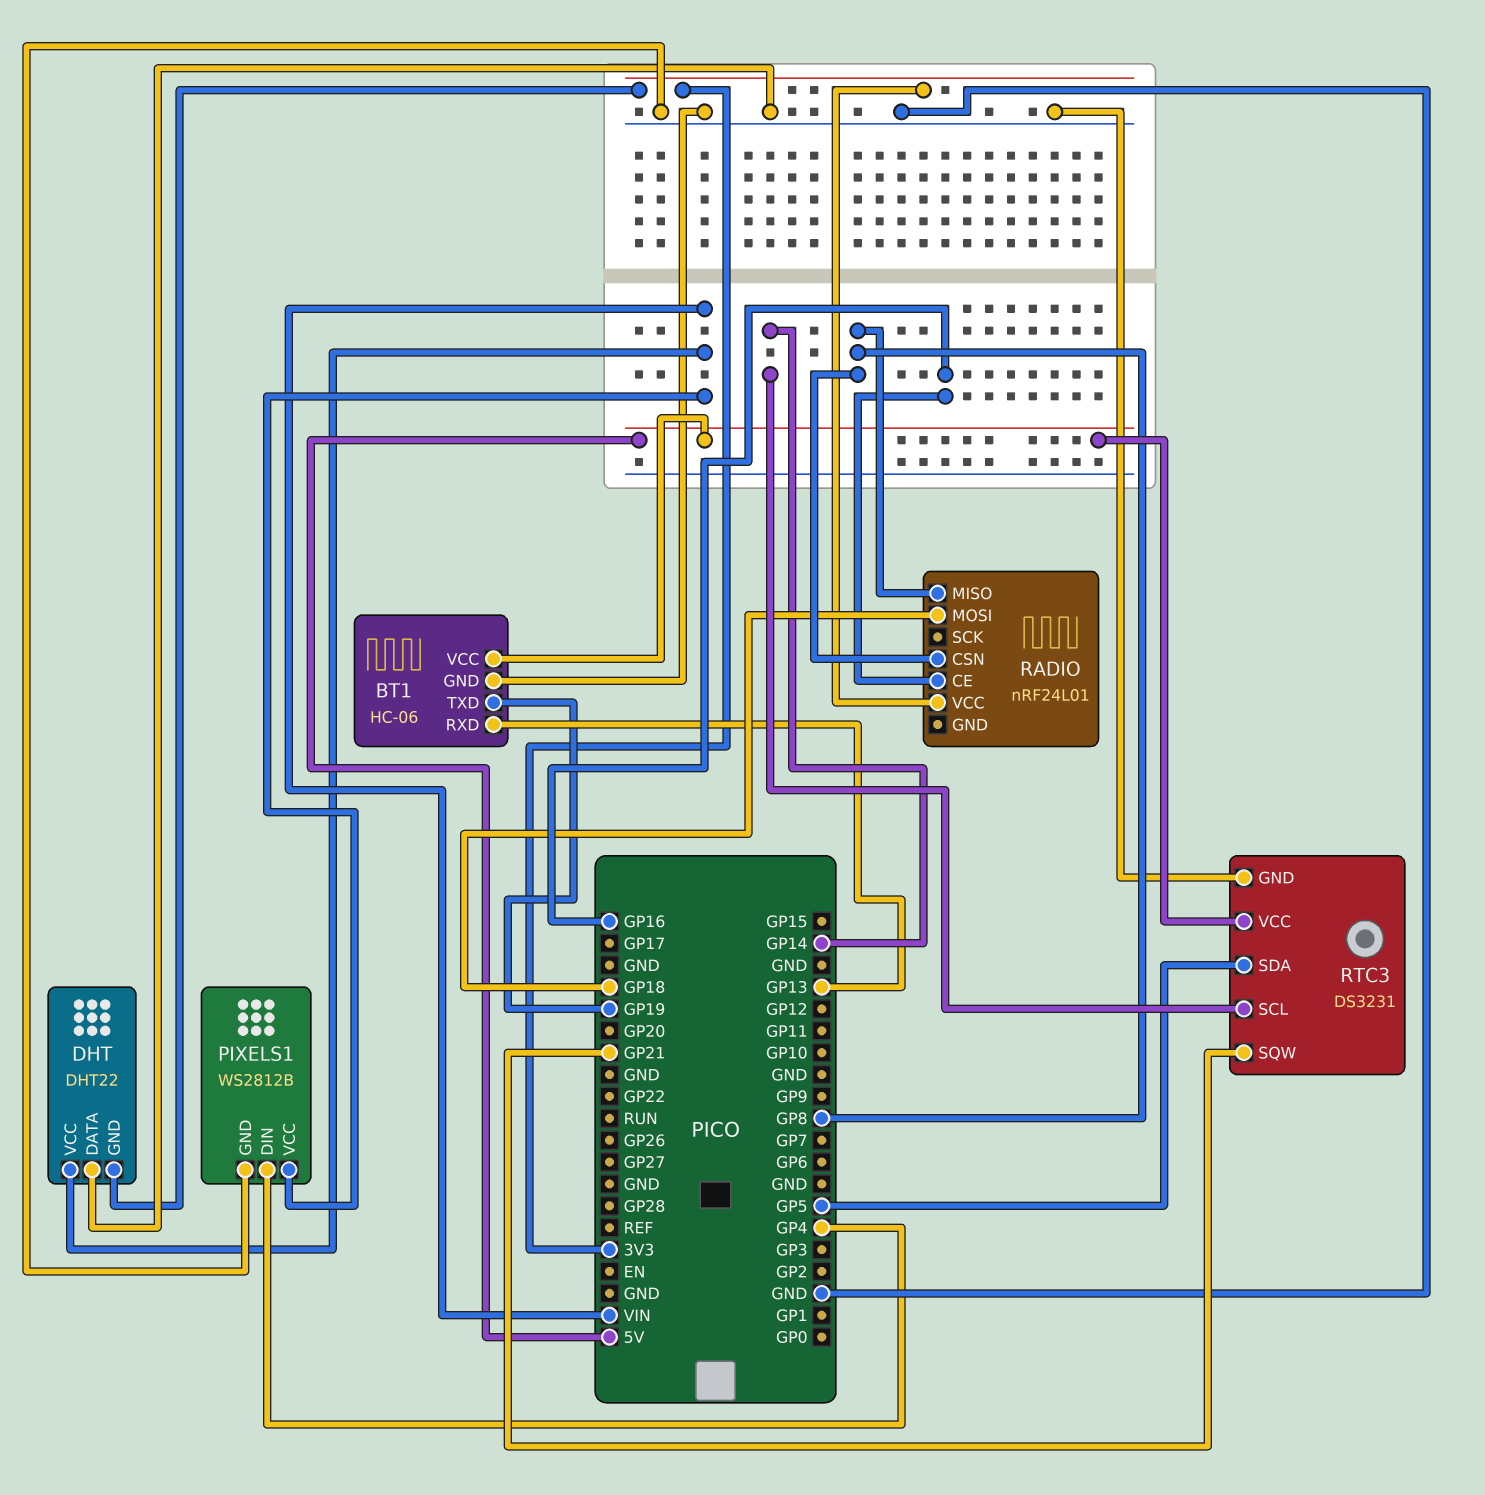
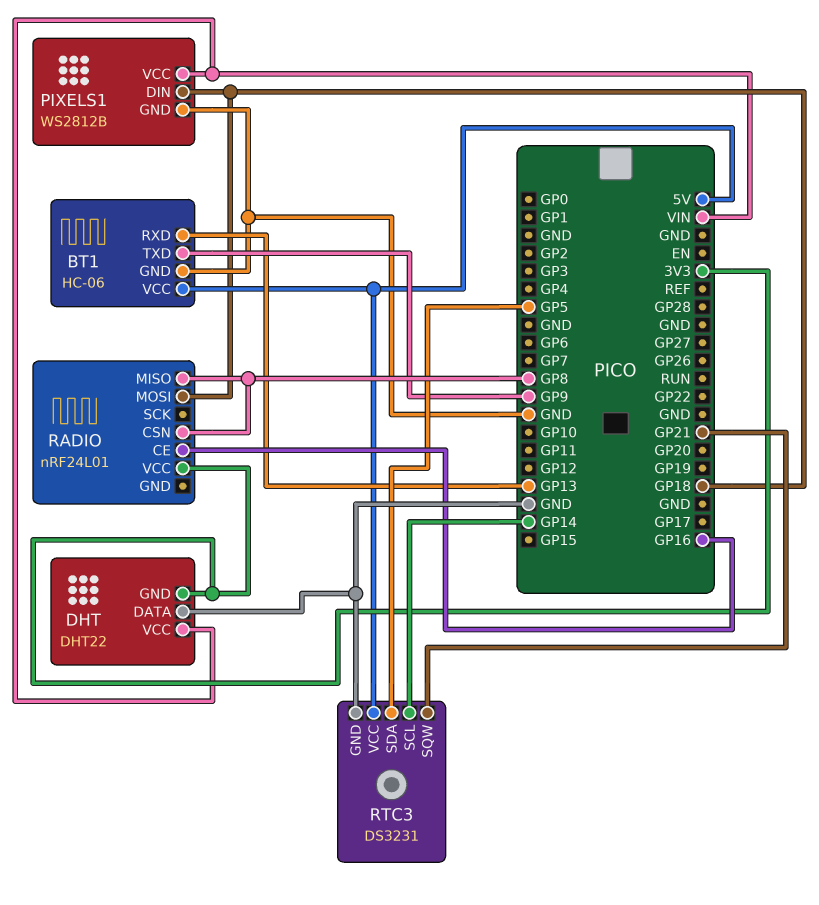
BT1 pin TXD: GP19 -> GP9
PIXELS1 pin DIN: GP4 -> GP18

